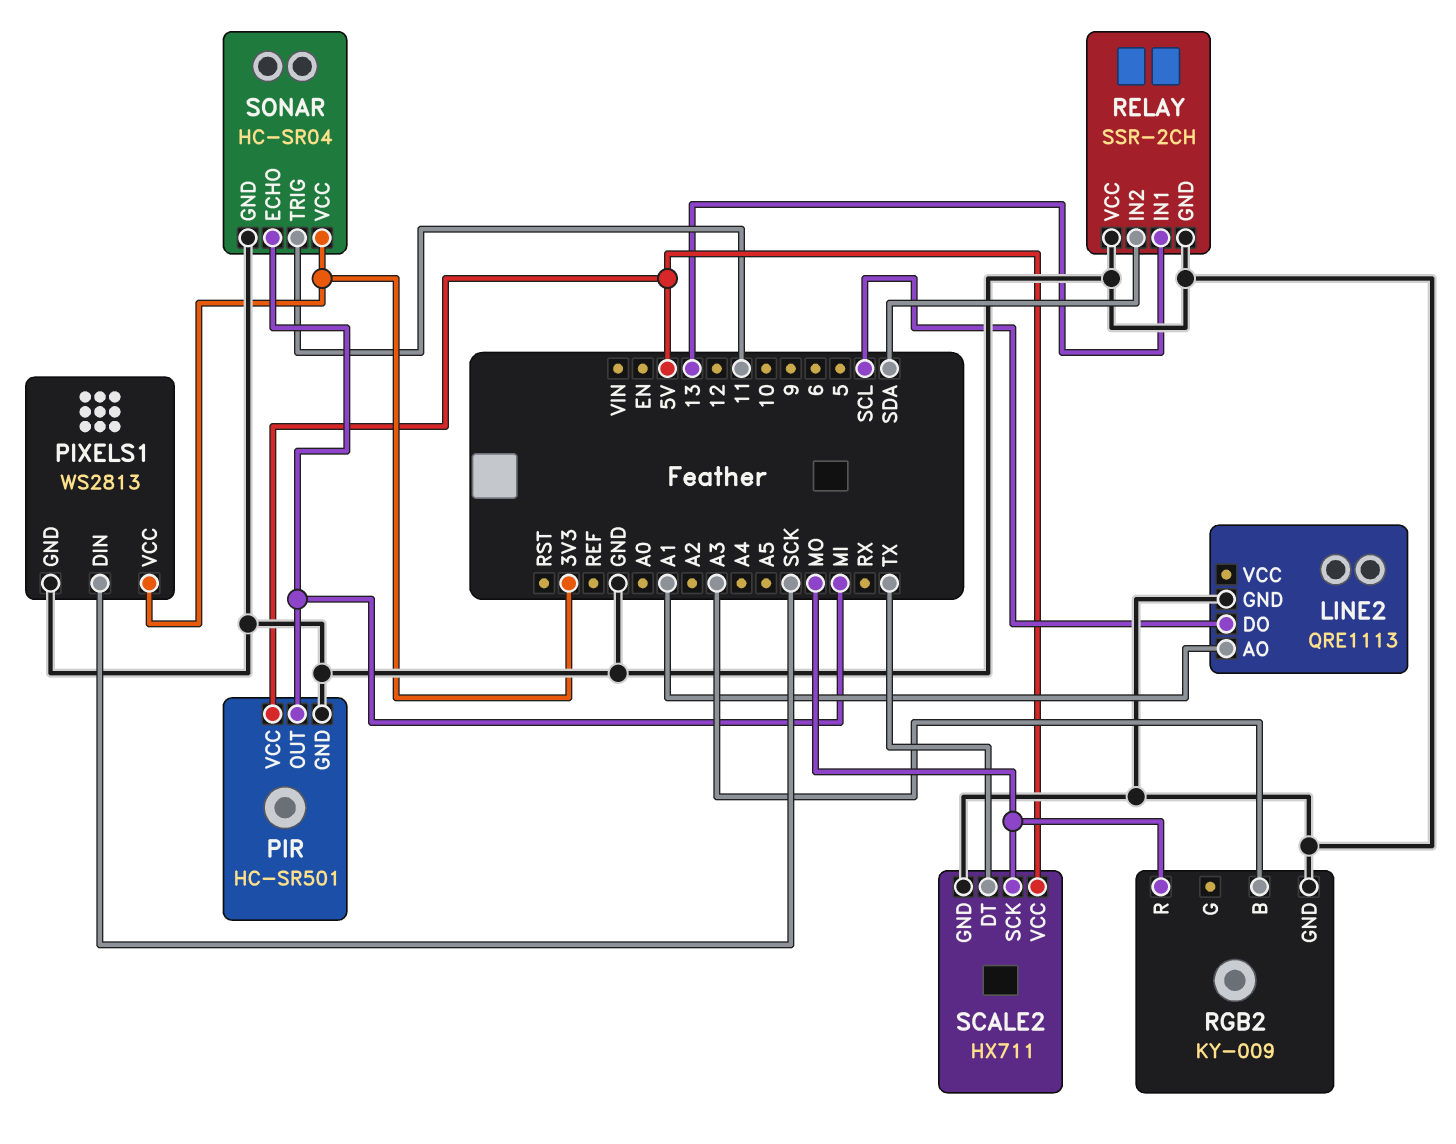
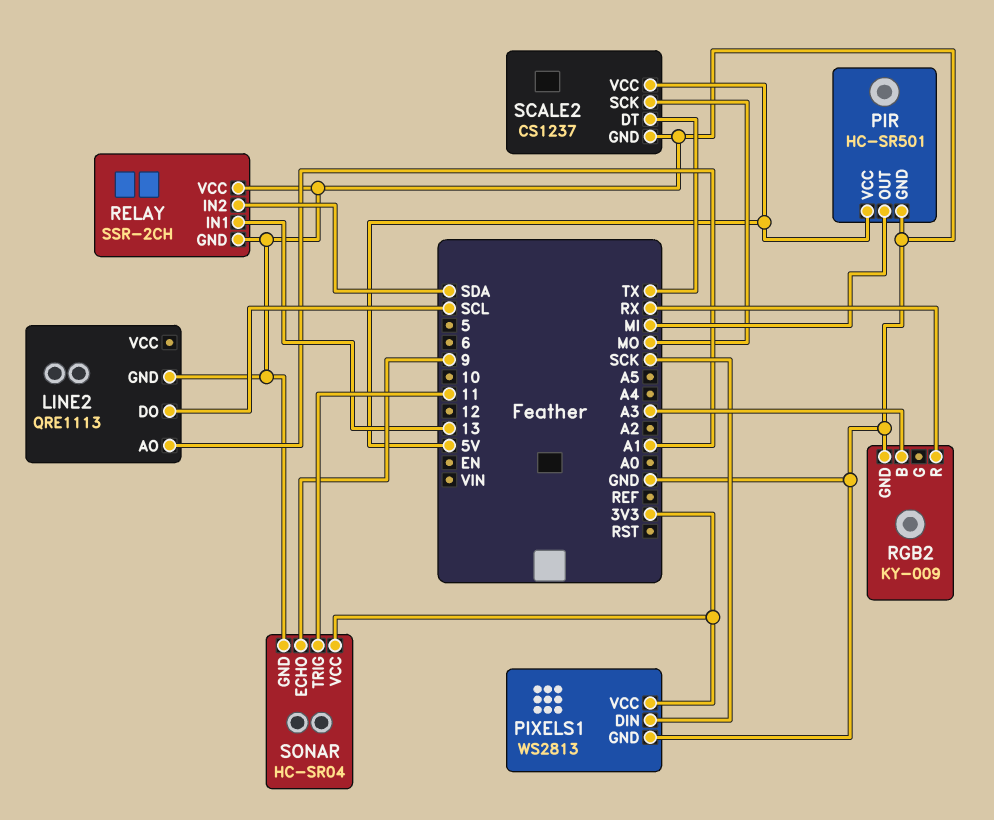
RGB2 pin R: MO -> RX
SCALE2: HX711 -> CS1237
SONAR pin ECHO: MI -> 9

